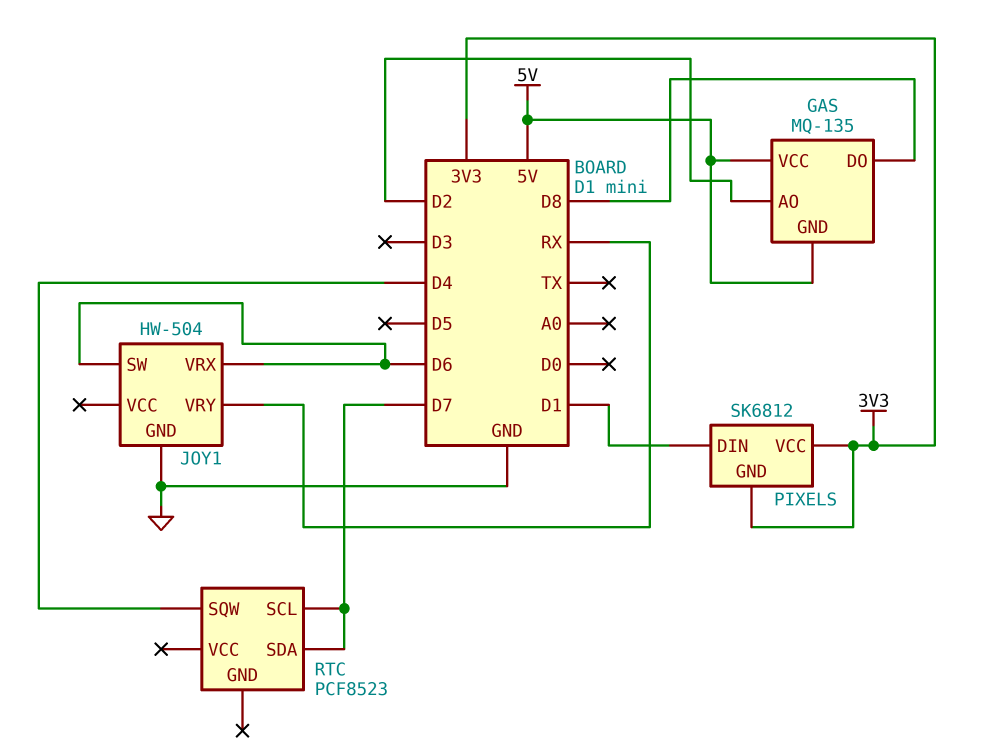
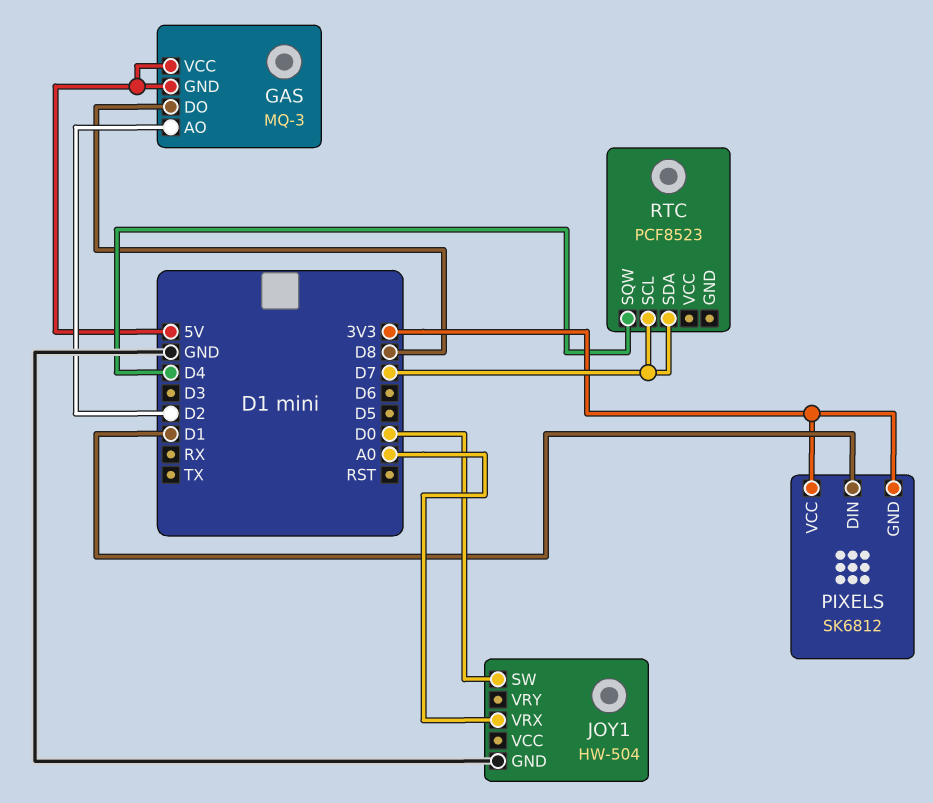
GAS: MQ-135 -> MQ-3
JOY1 pin SW: D6 -> D0
JOY1 pin VRX: D6 -> A0
JOY1 pin VRY: RX -> none

